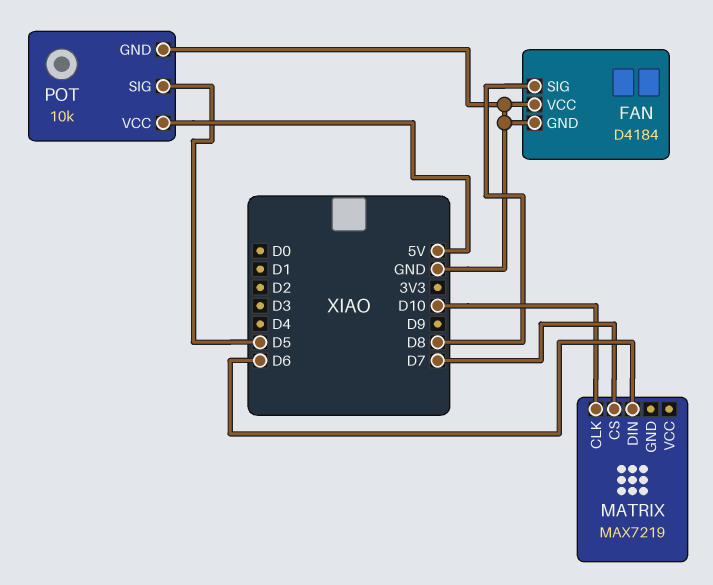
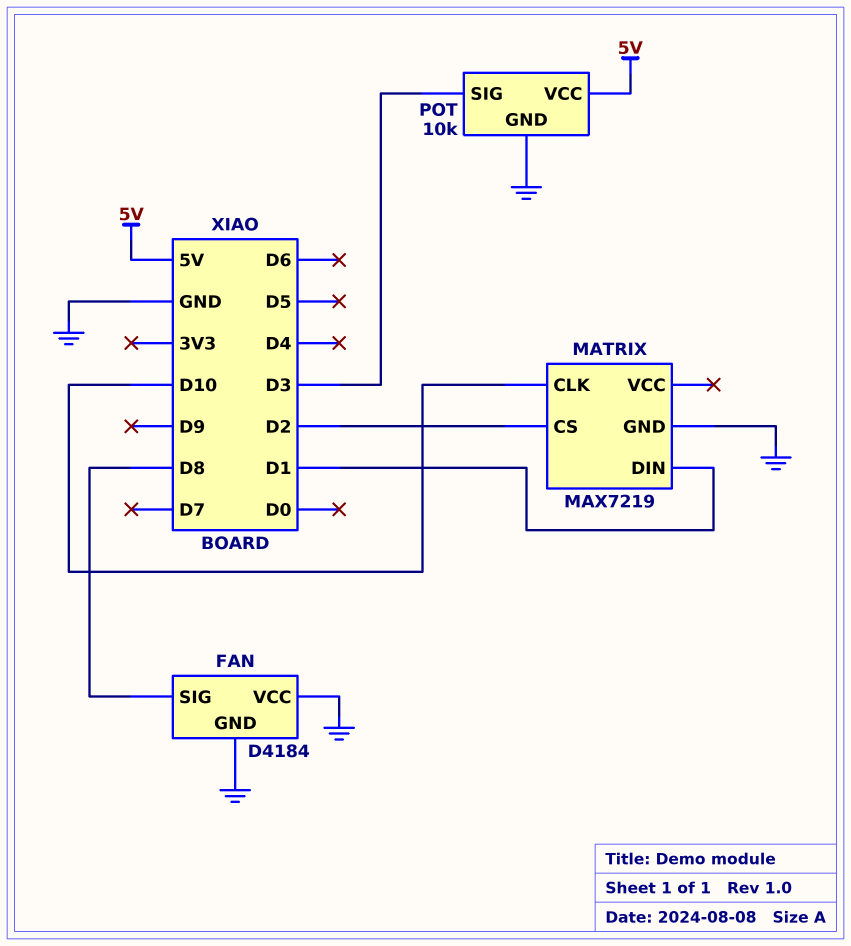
MATRIX pin CS: D7 -> D2
MATRIX pin DIN: D6 -> D1
MATRIX pin GND: none -> GND
POT pin SIG: D5 -> D3

